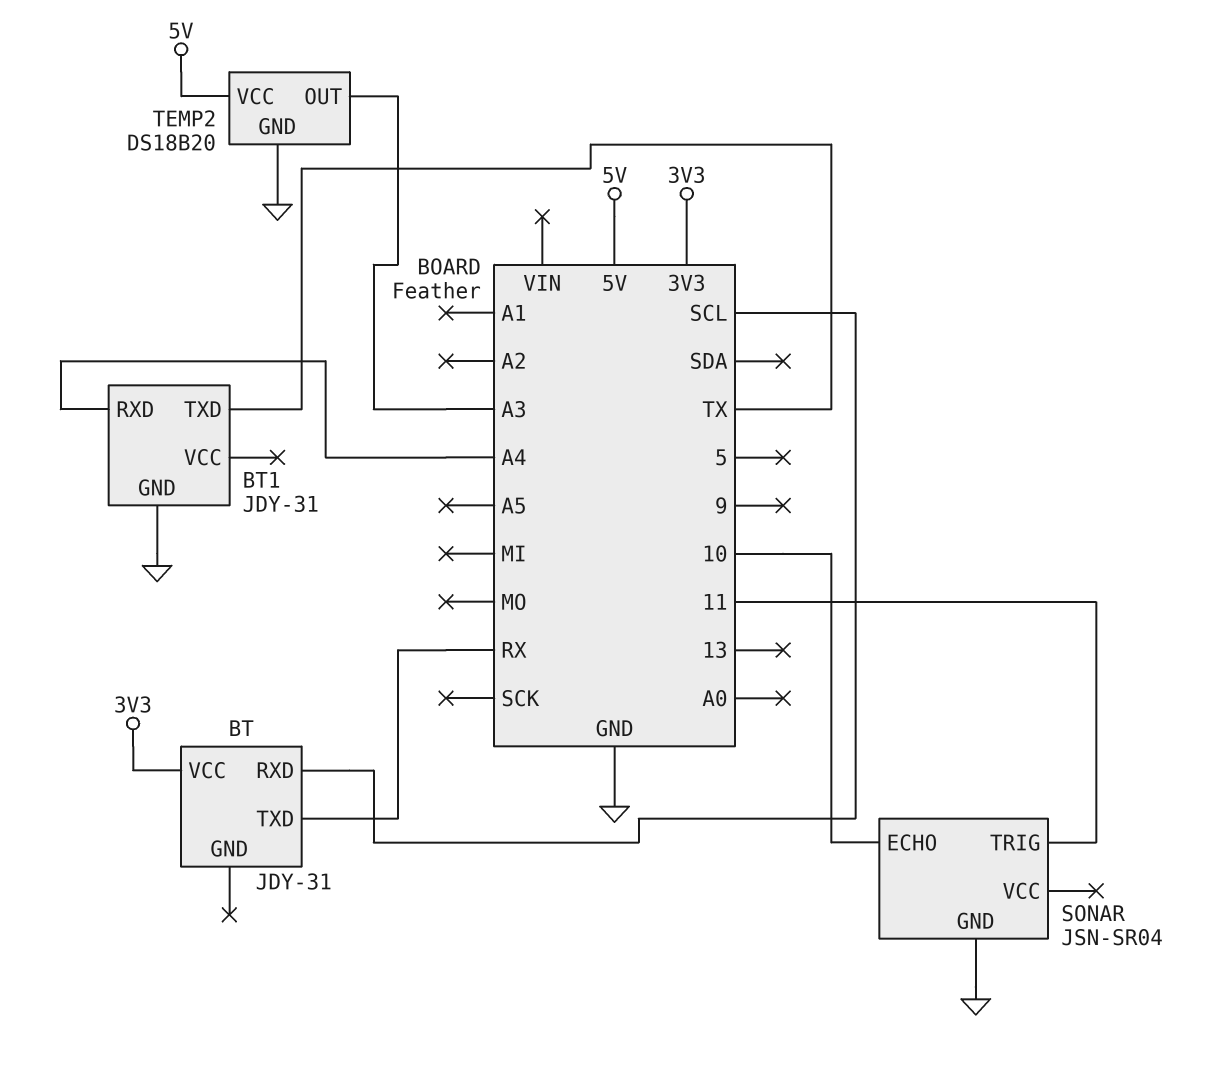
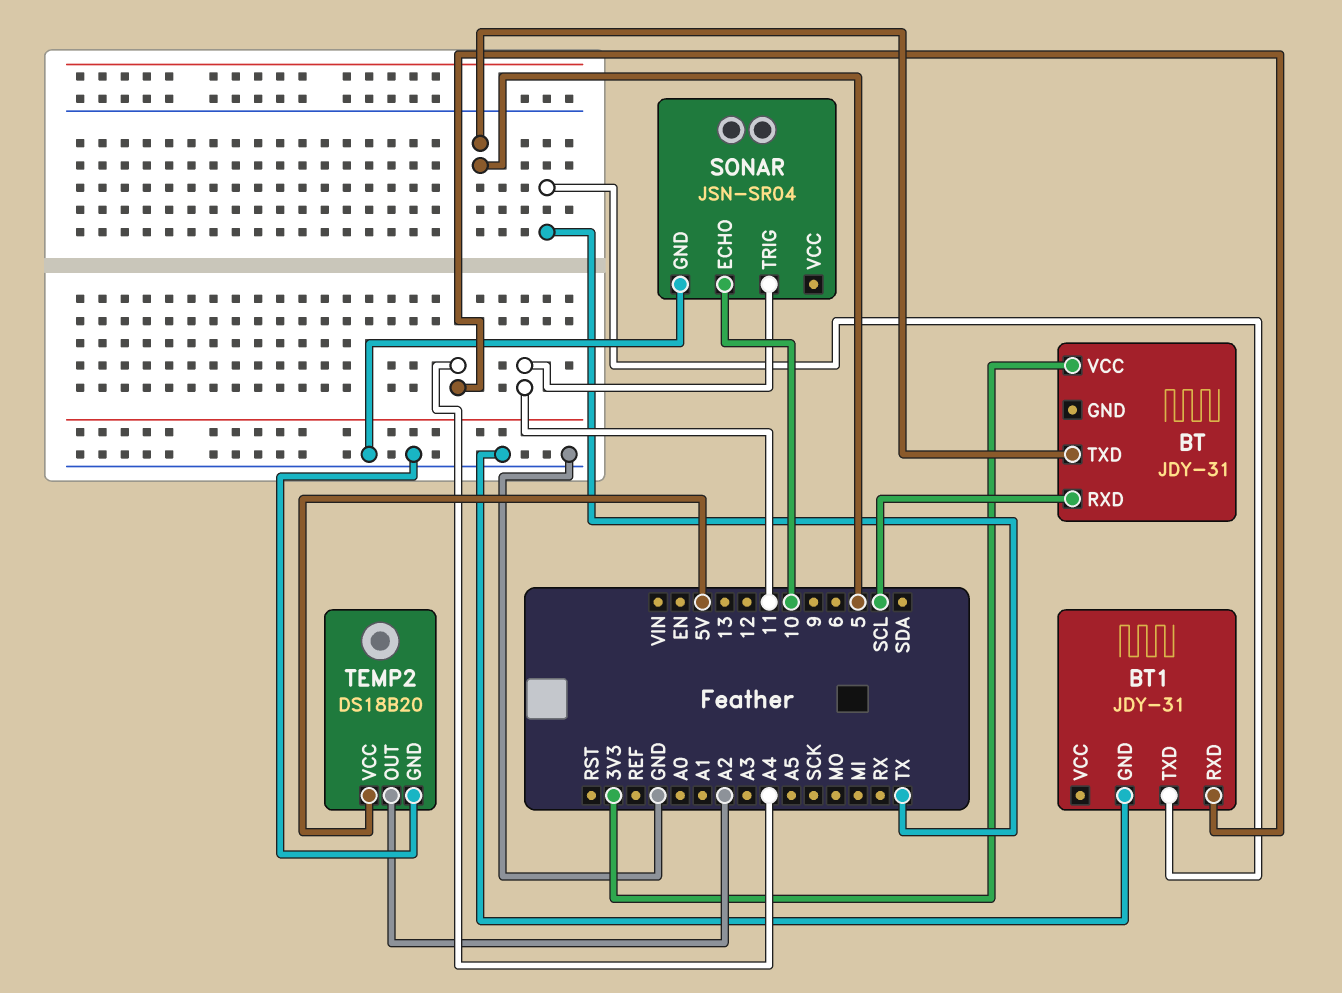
BT pin TXD: RX -> 5
TEMP2 pin OUT: A3 -> A2

